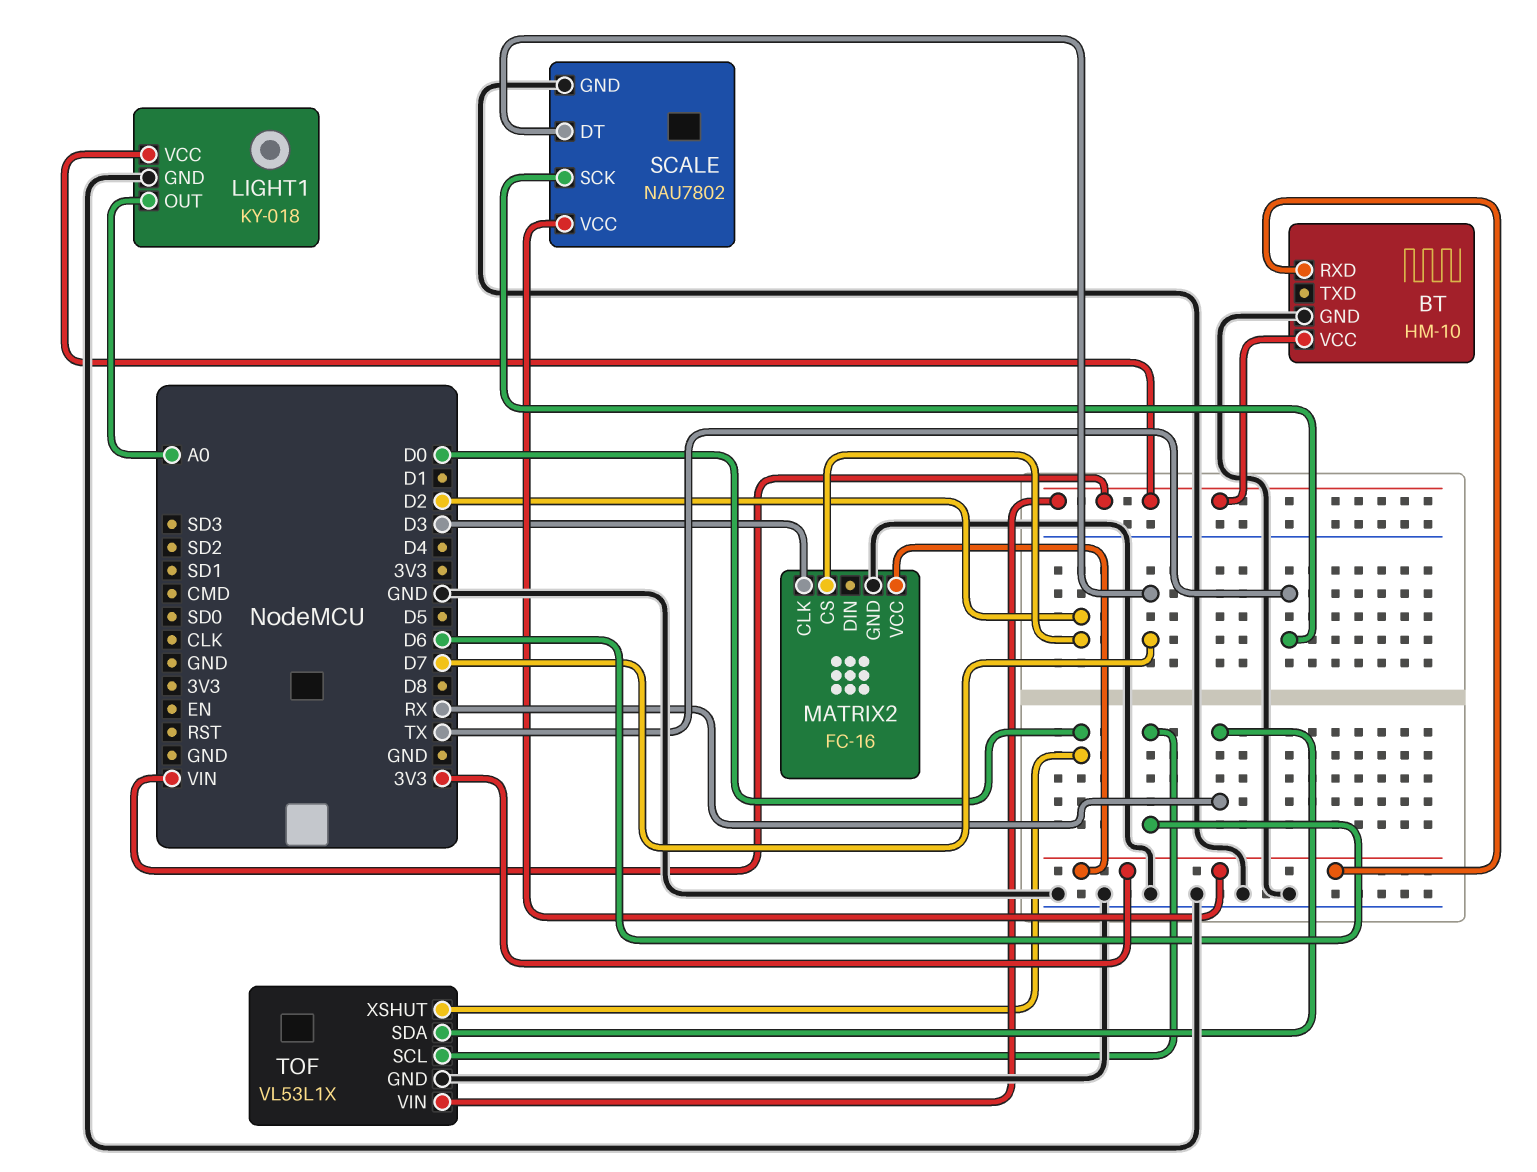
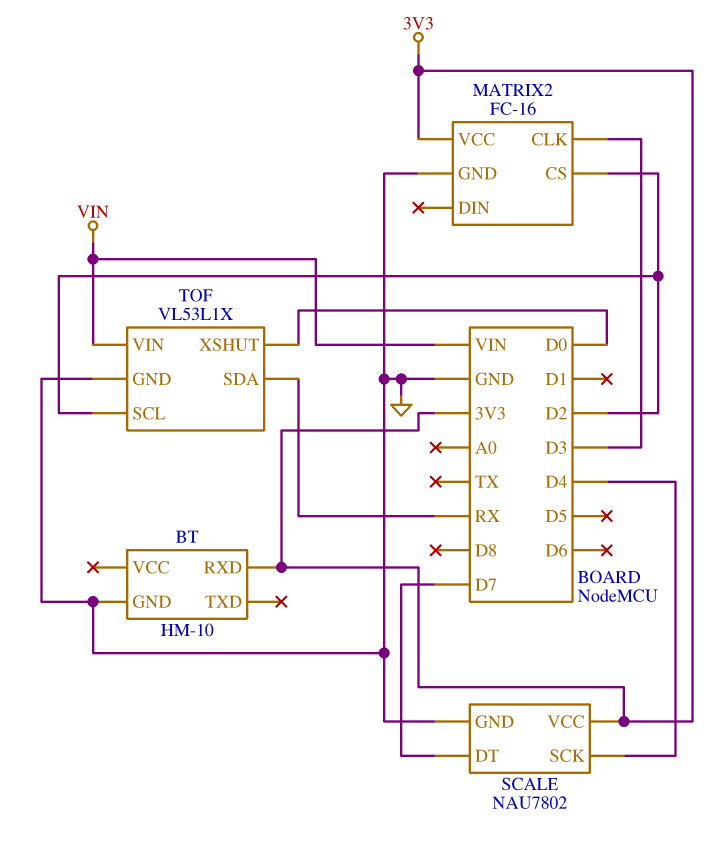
BT pin VCC: VIN -> none
LIGHT1: KY-018 -> none
LIGHT1 pin GND: GND -> none
LIGHT1 pin OUT: A0 -> none
LIGHT1 pin VCC: VIN -> none
SCALE pin SCK: TX -> D4
TOF pin SCL: D6 -> D2

